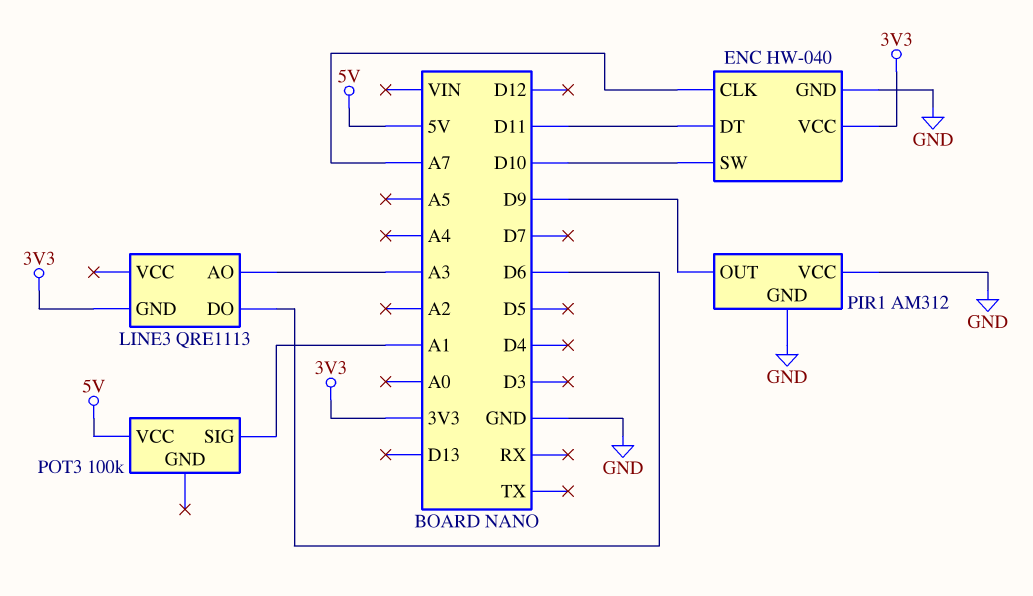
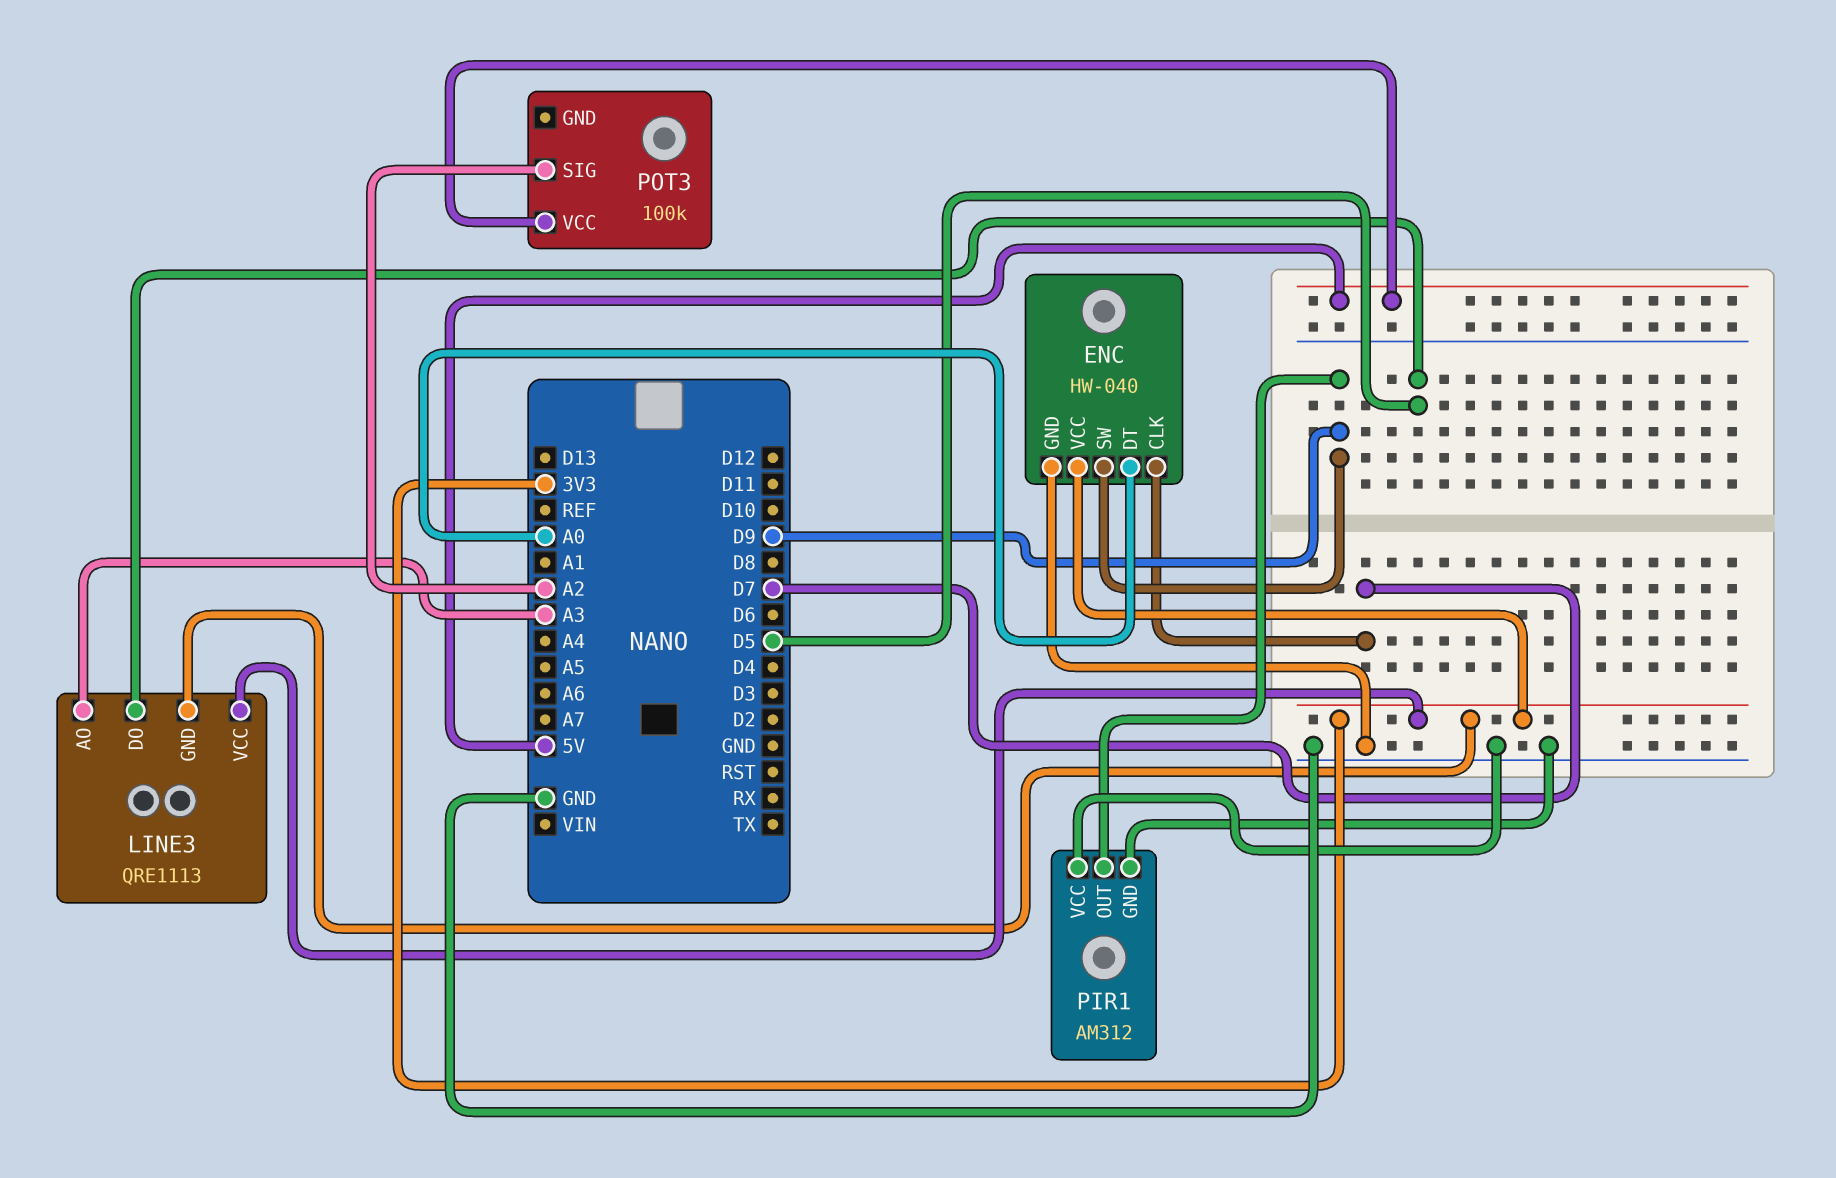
ENC pin CLK: A7 -> D7
ENC pin DT: D11 -> A0
ENC pin SW: D10 -> D9
LINE3 pin DO: D6 -> D5
LINE3 pin VCC: none -> 3V3
POT3 pin SIG: A1 -> A2

